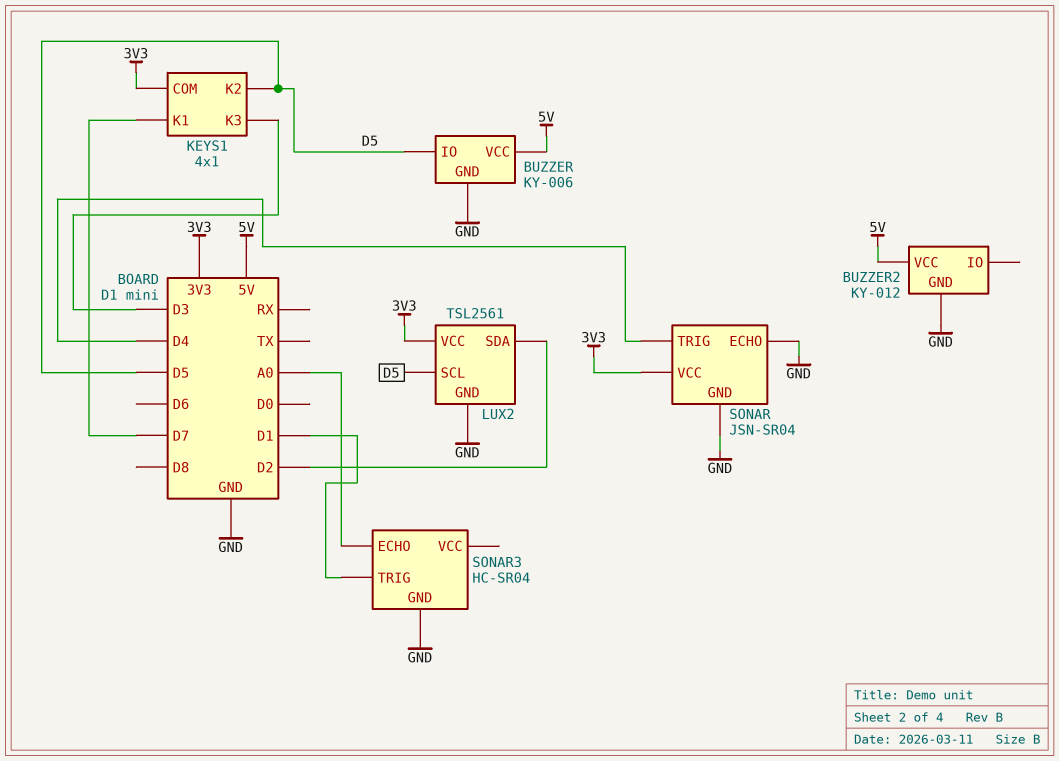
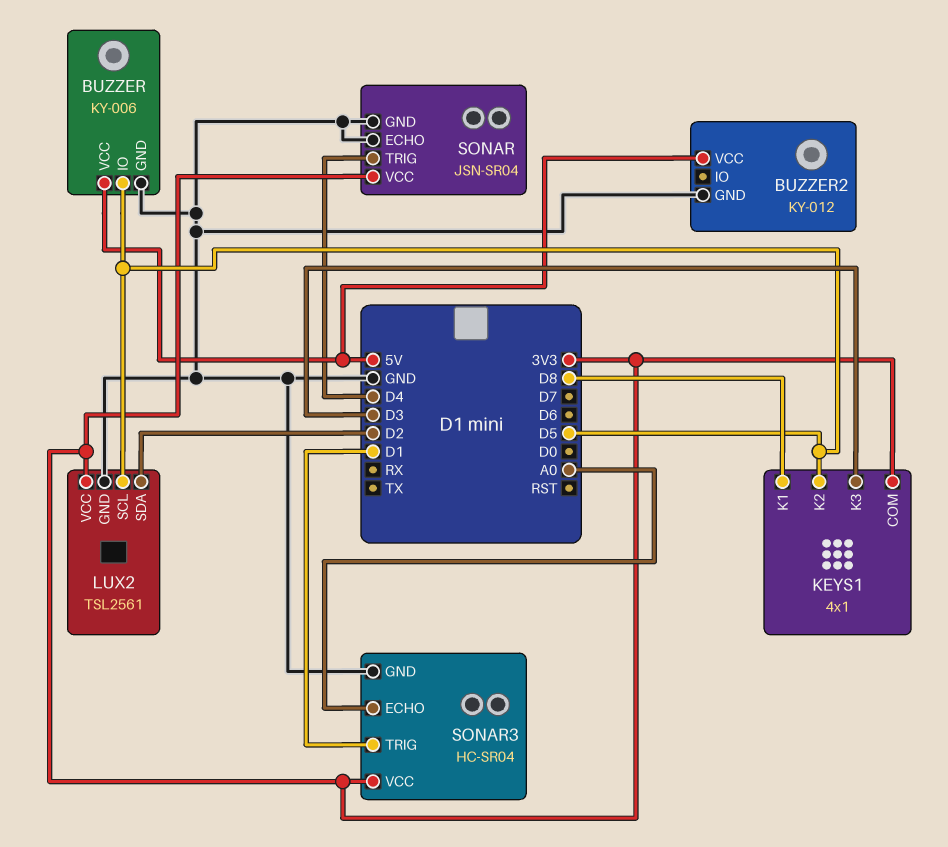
KEYS1 pin K1: D7 -> D8
SONAR3 pin VCC: none -> 3V3

